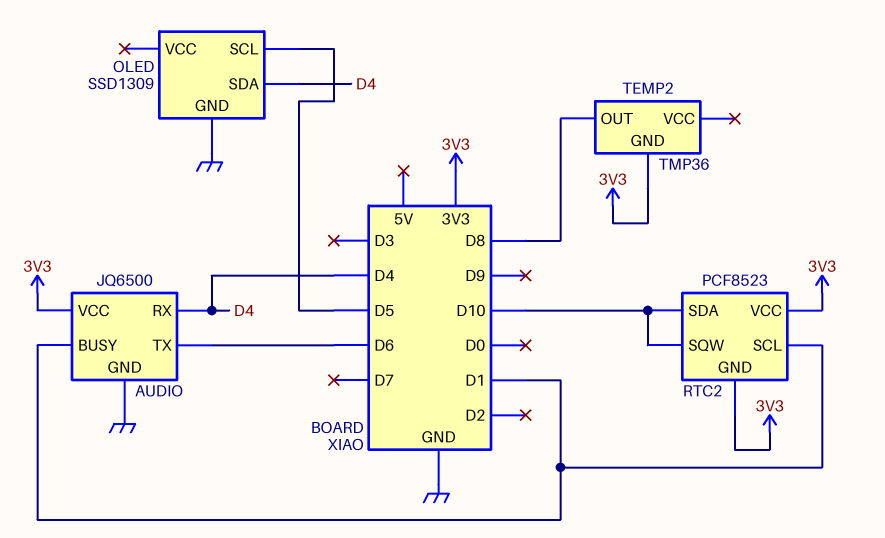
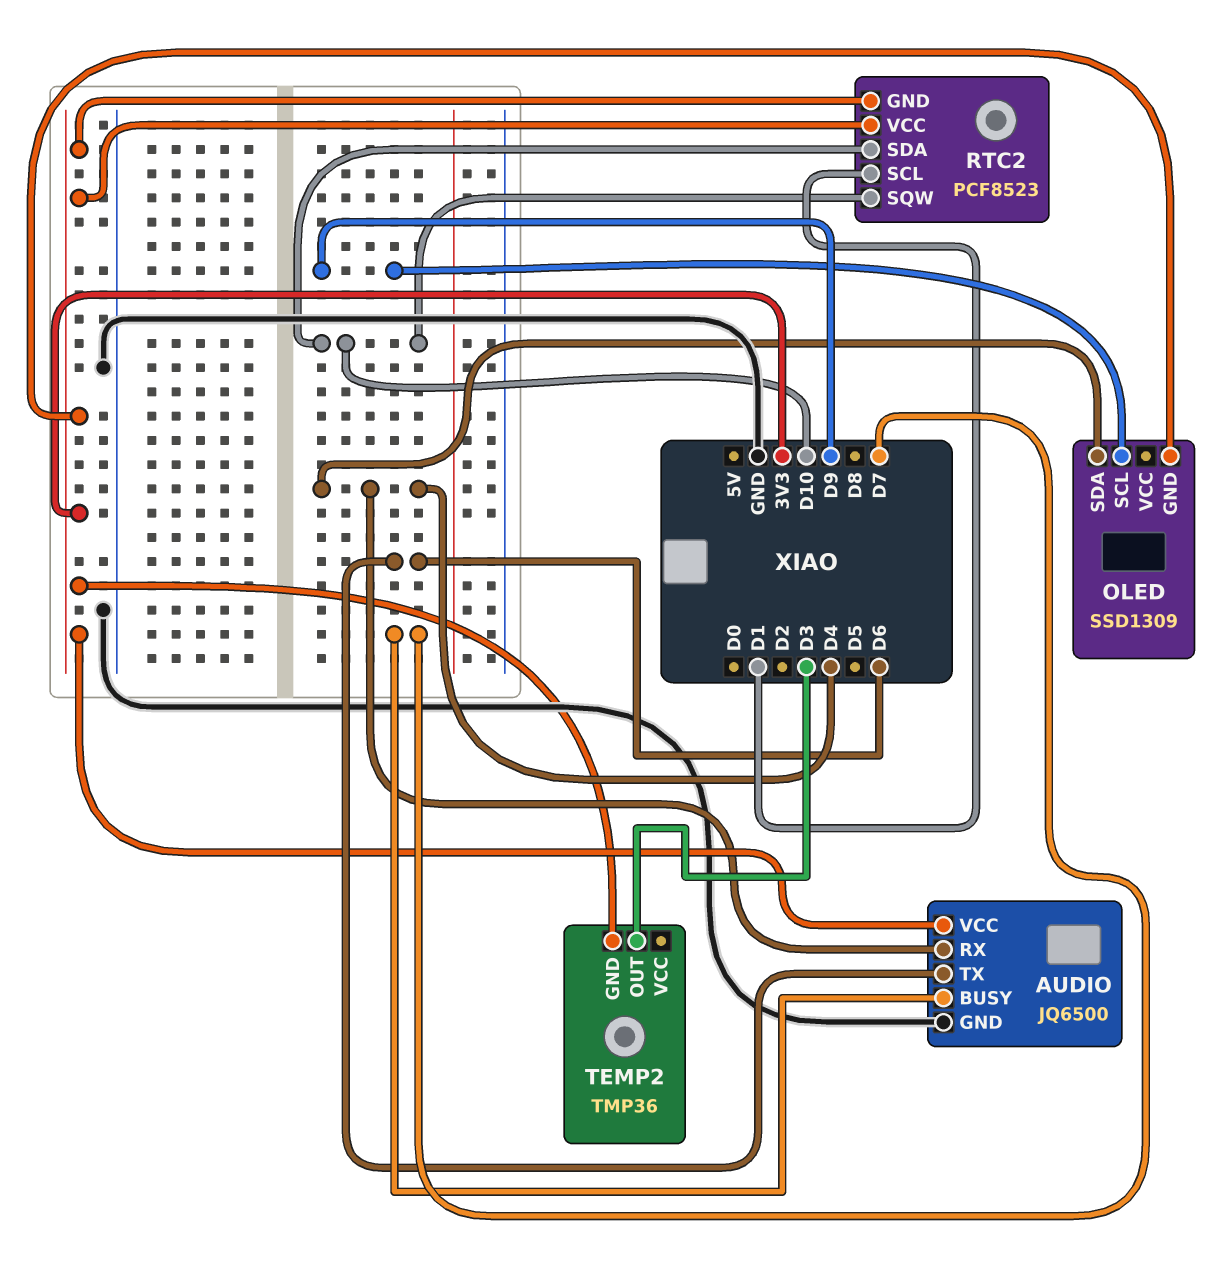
AUDIO pin BUSY: D1 -> D7
OLED pin GND: GND -> 3V3
OLED pin SCL: D5 -> D9
TEMP2 pin OUT: D8 -> D3

